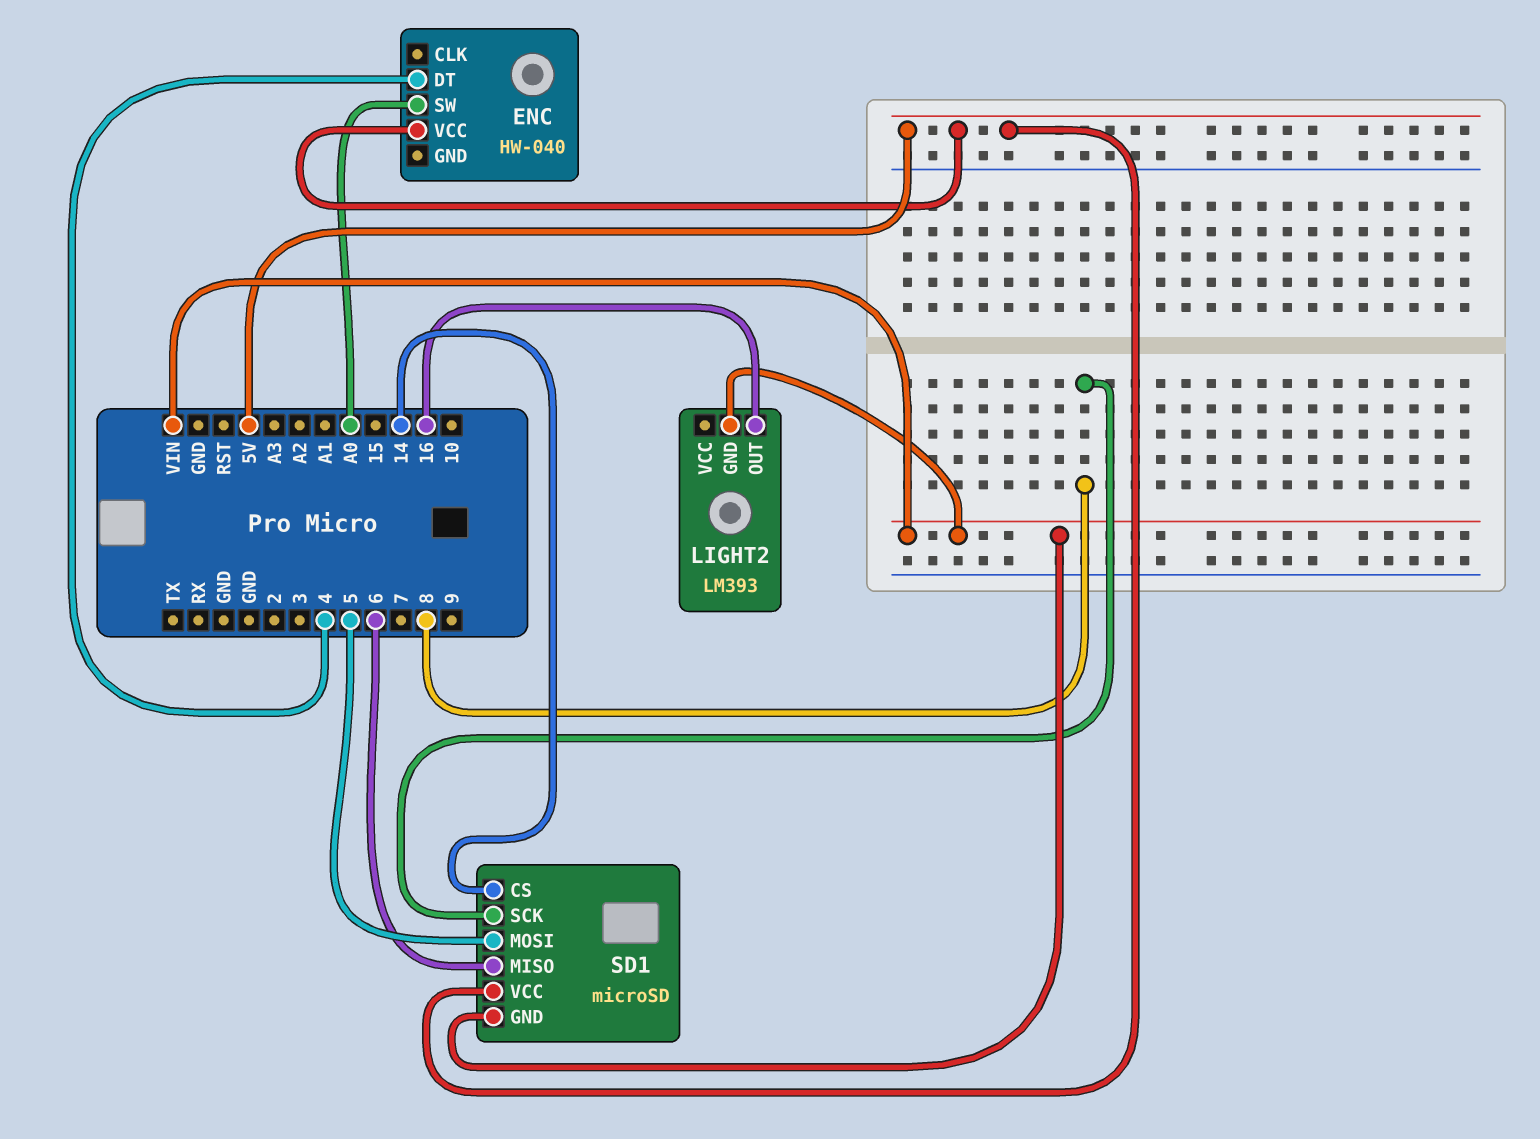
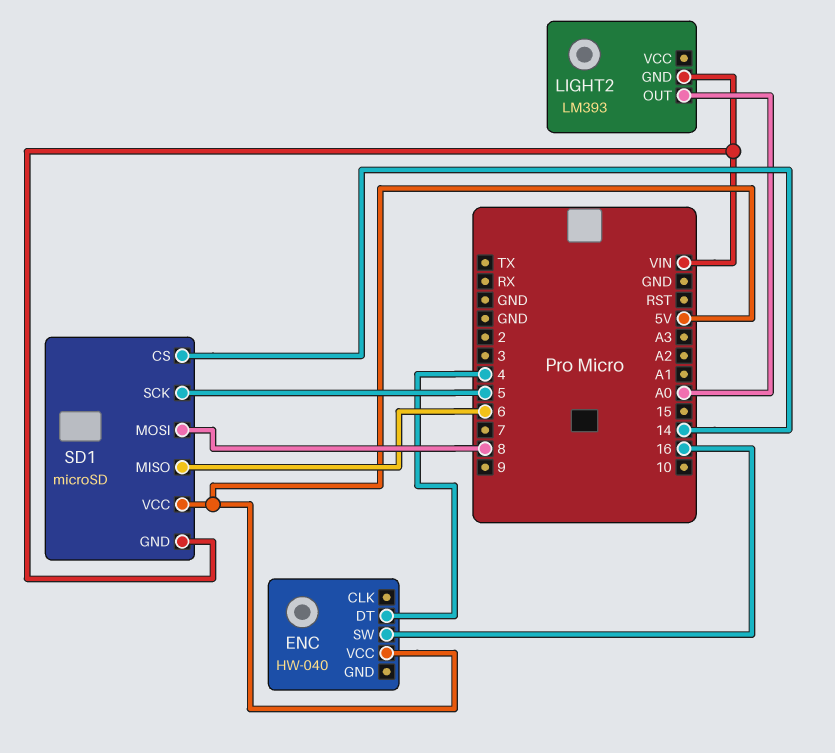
ENC pin SW: A0 -> 16
LIGHT2 pin OUT: 16 -> A0
SD1 pin MOSI: 5 -> 8
SD1 pin SCK: 8 -> 5

